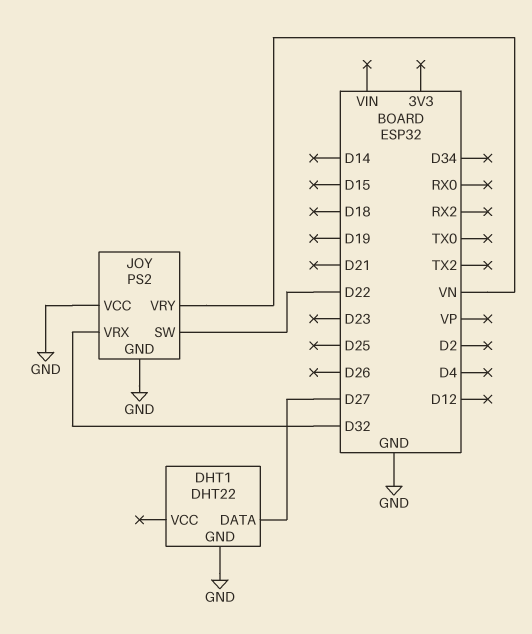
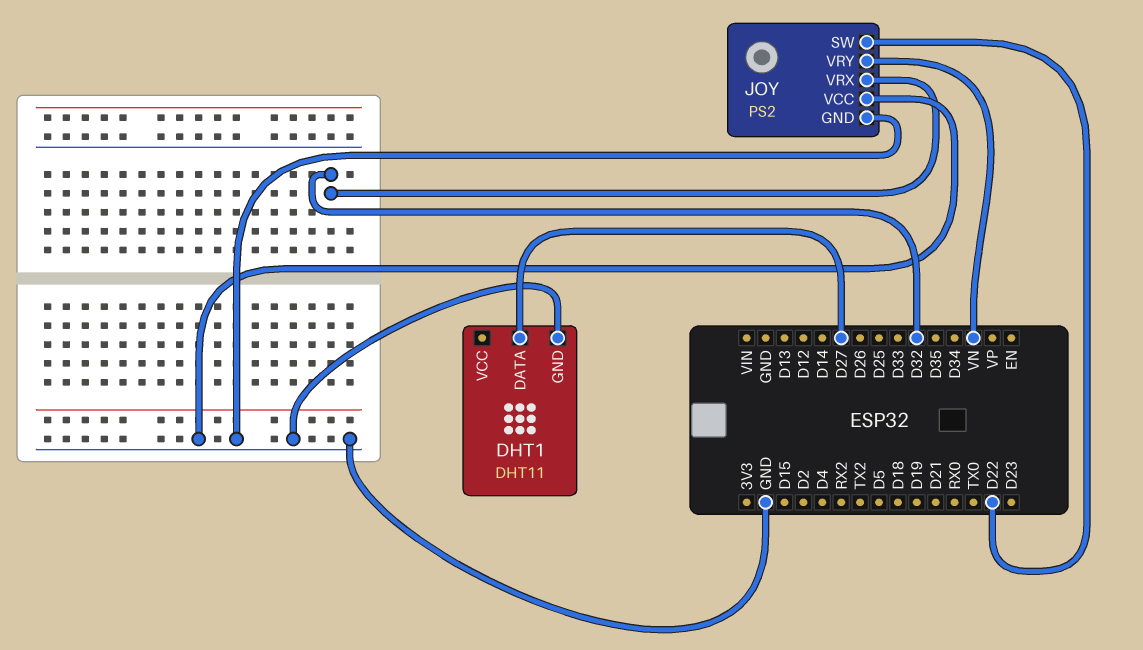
DHT1: DHT22 -> DHT11

